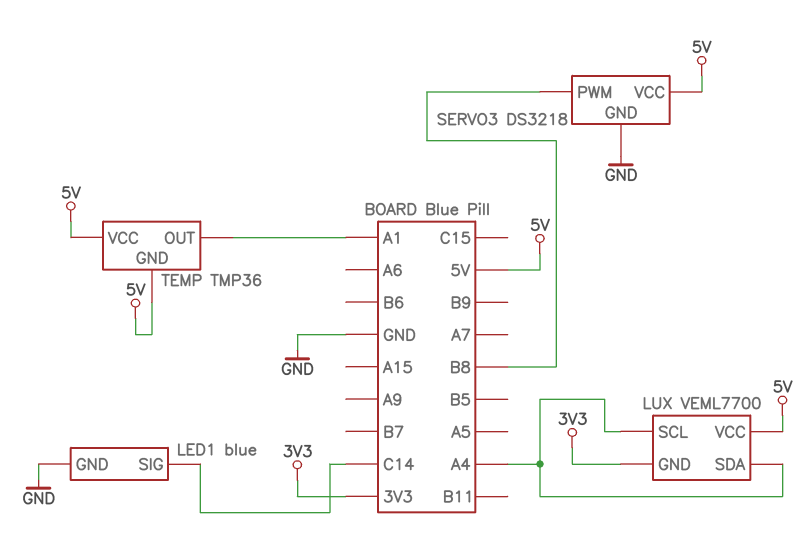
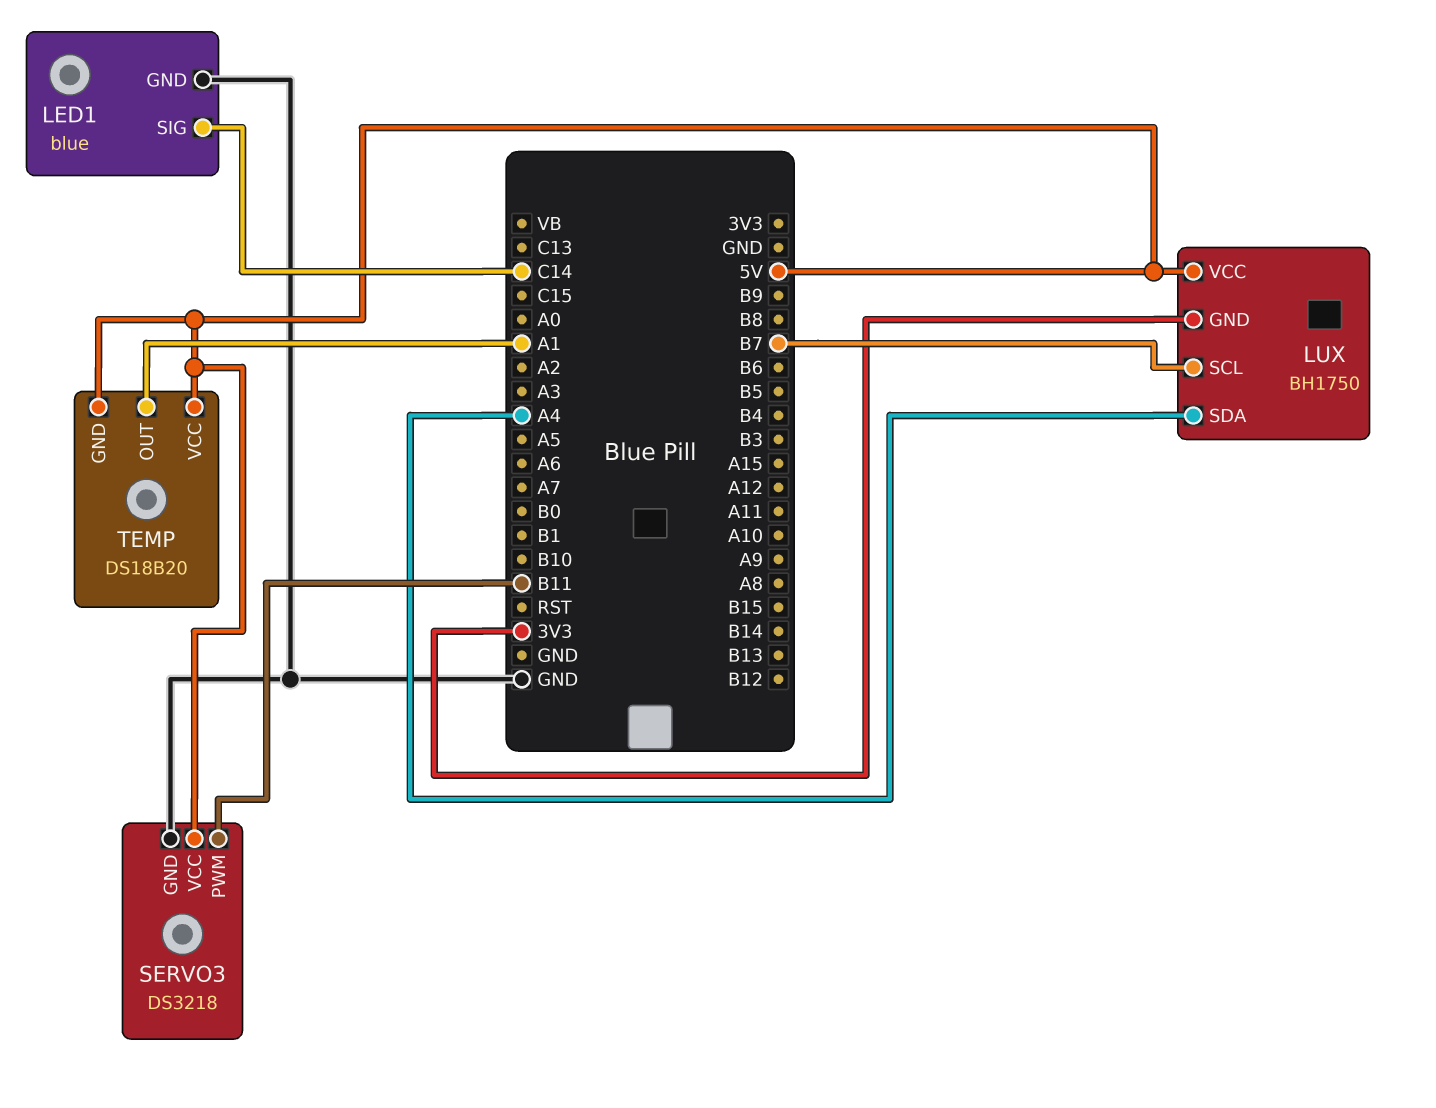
LUX: VEML7700 -> BH1750
LUX pin SCL: A4 -> B7
SERVO3 pin PWM: B8 -> B11
TEMP: TMP36 -> DS18B20

